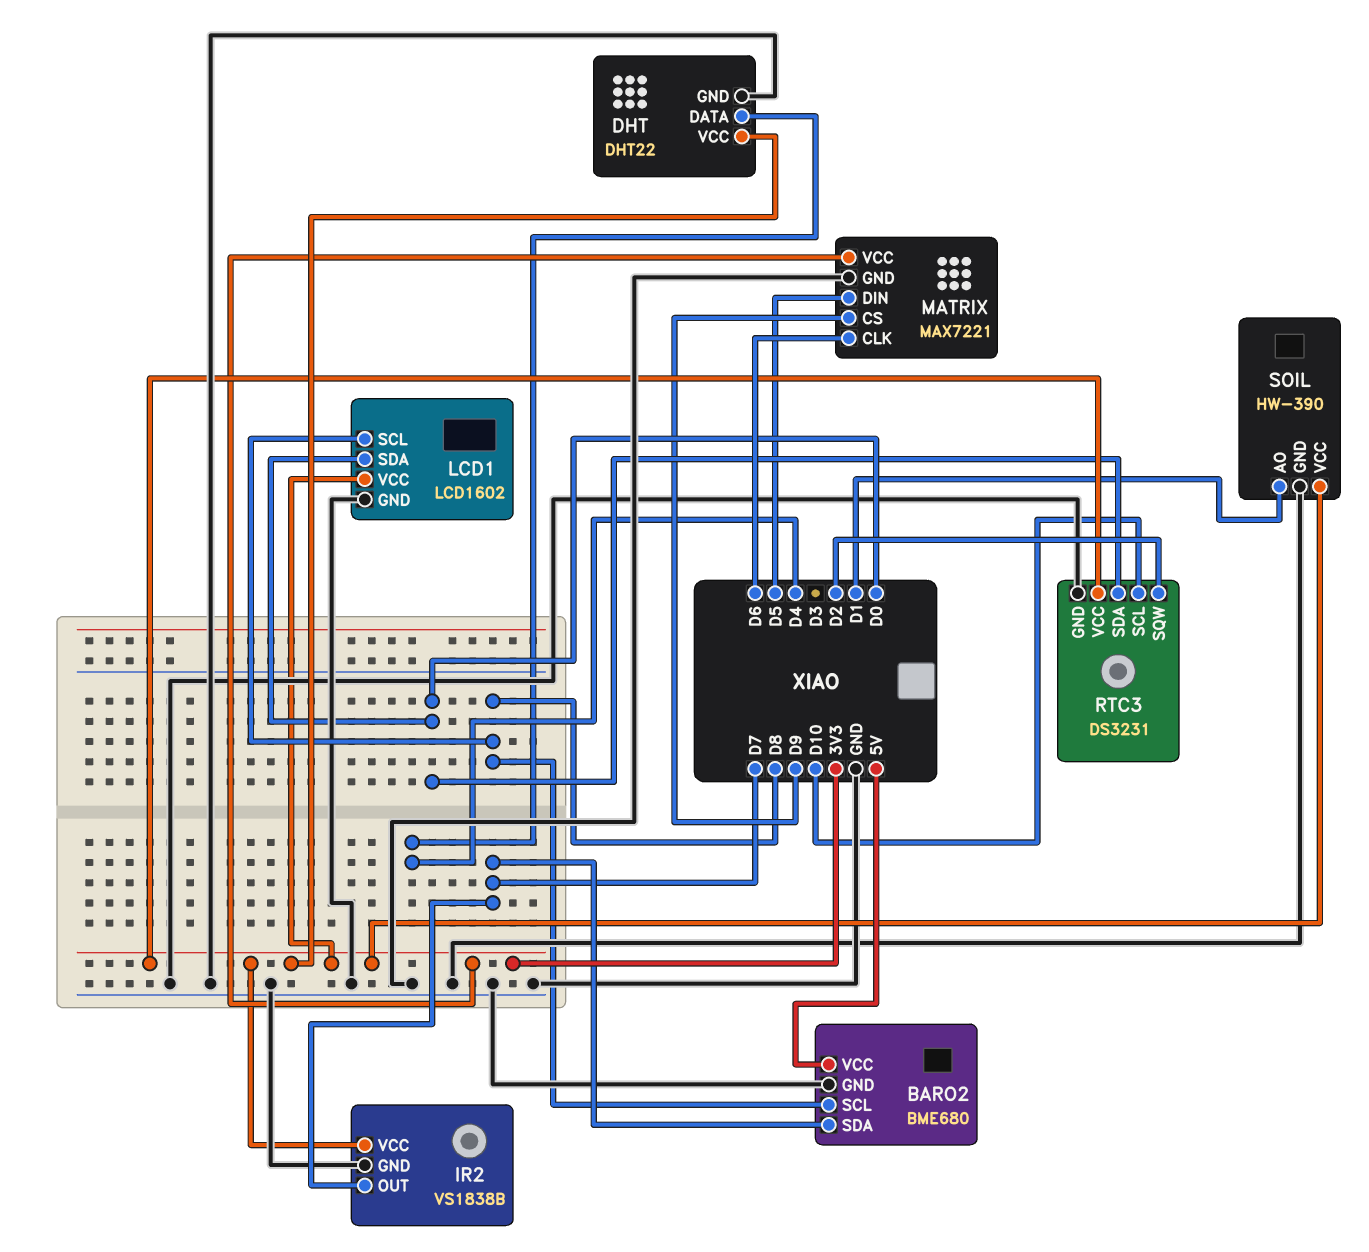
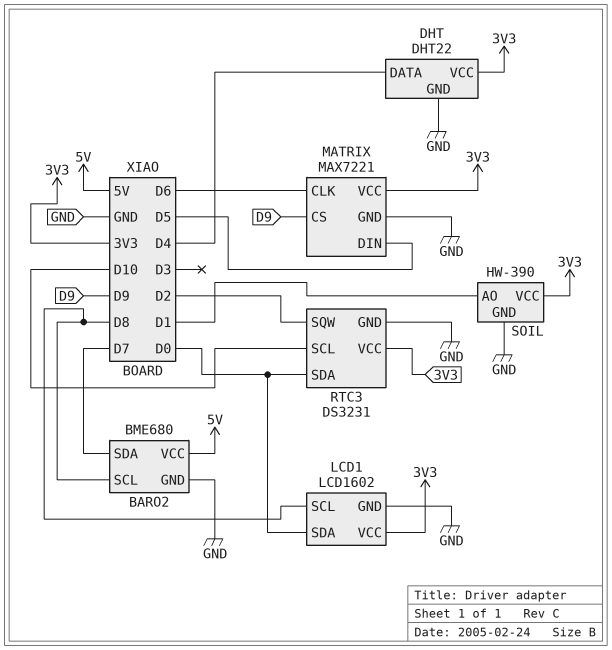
IR2: VS1838B -> none
IR2 pin GND: GND -> none
IR2 pin OUT: D7 -> none
IR2 pin VCC: 3V3 -> none

